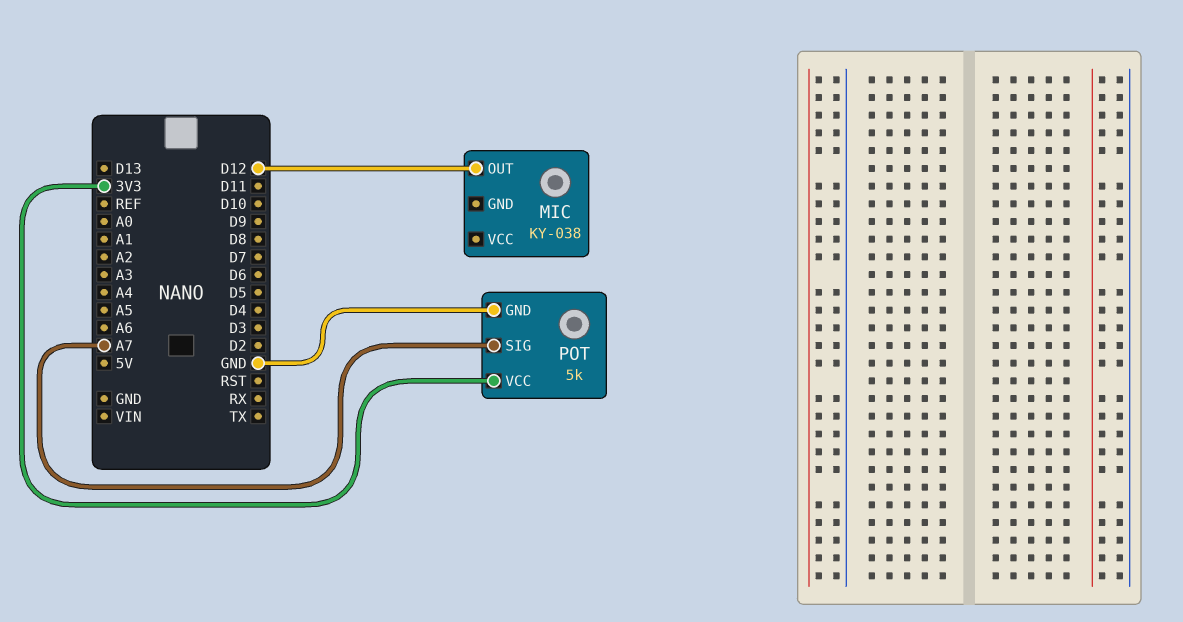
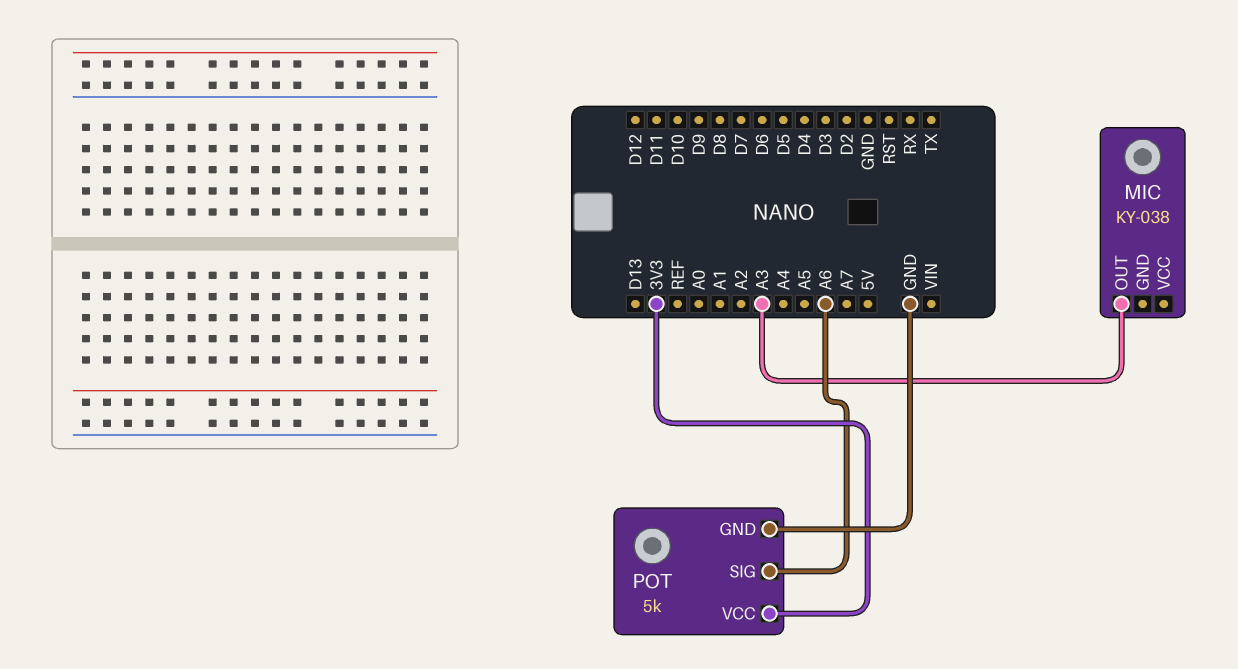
MIC pin OUT: D12 -> A3
POT pin SIG: A7 -> A6

